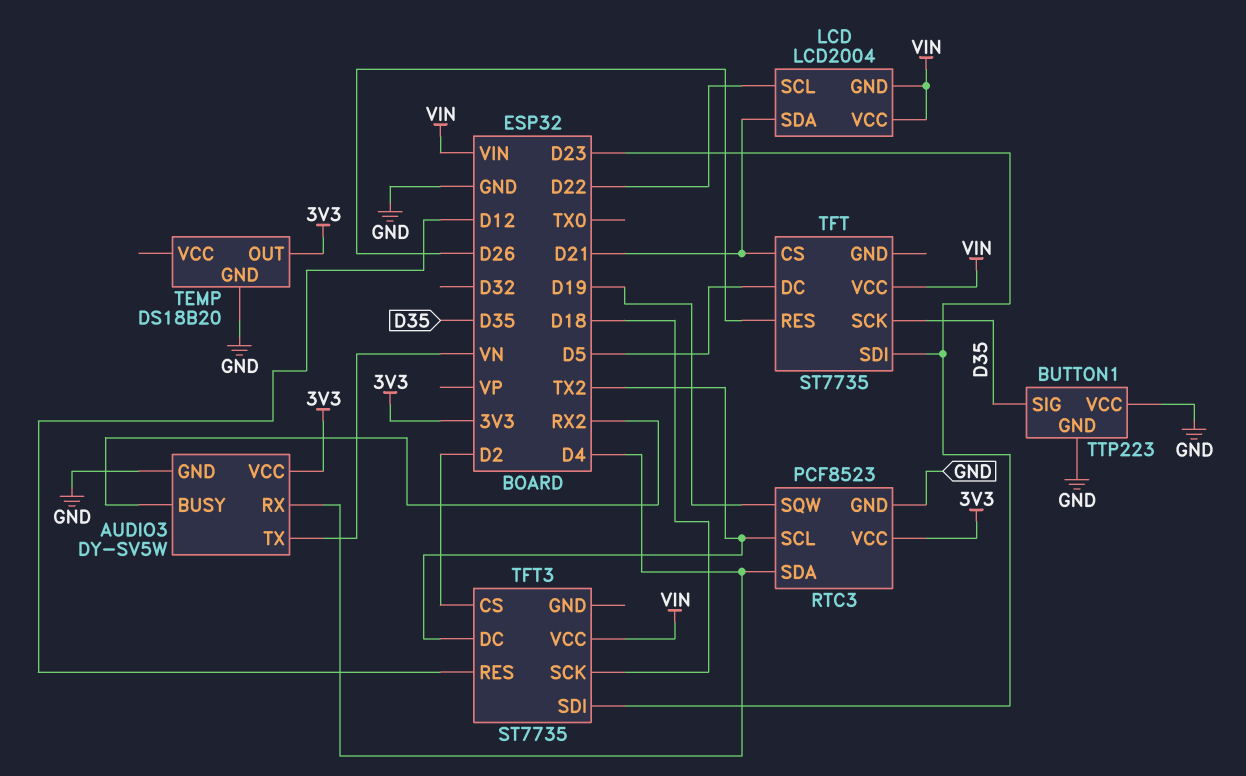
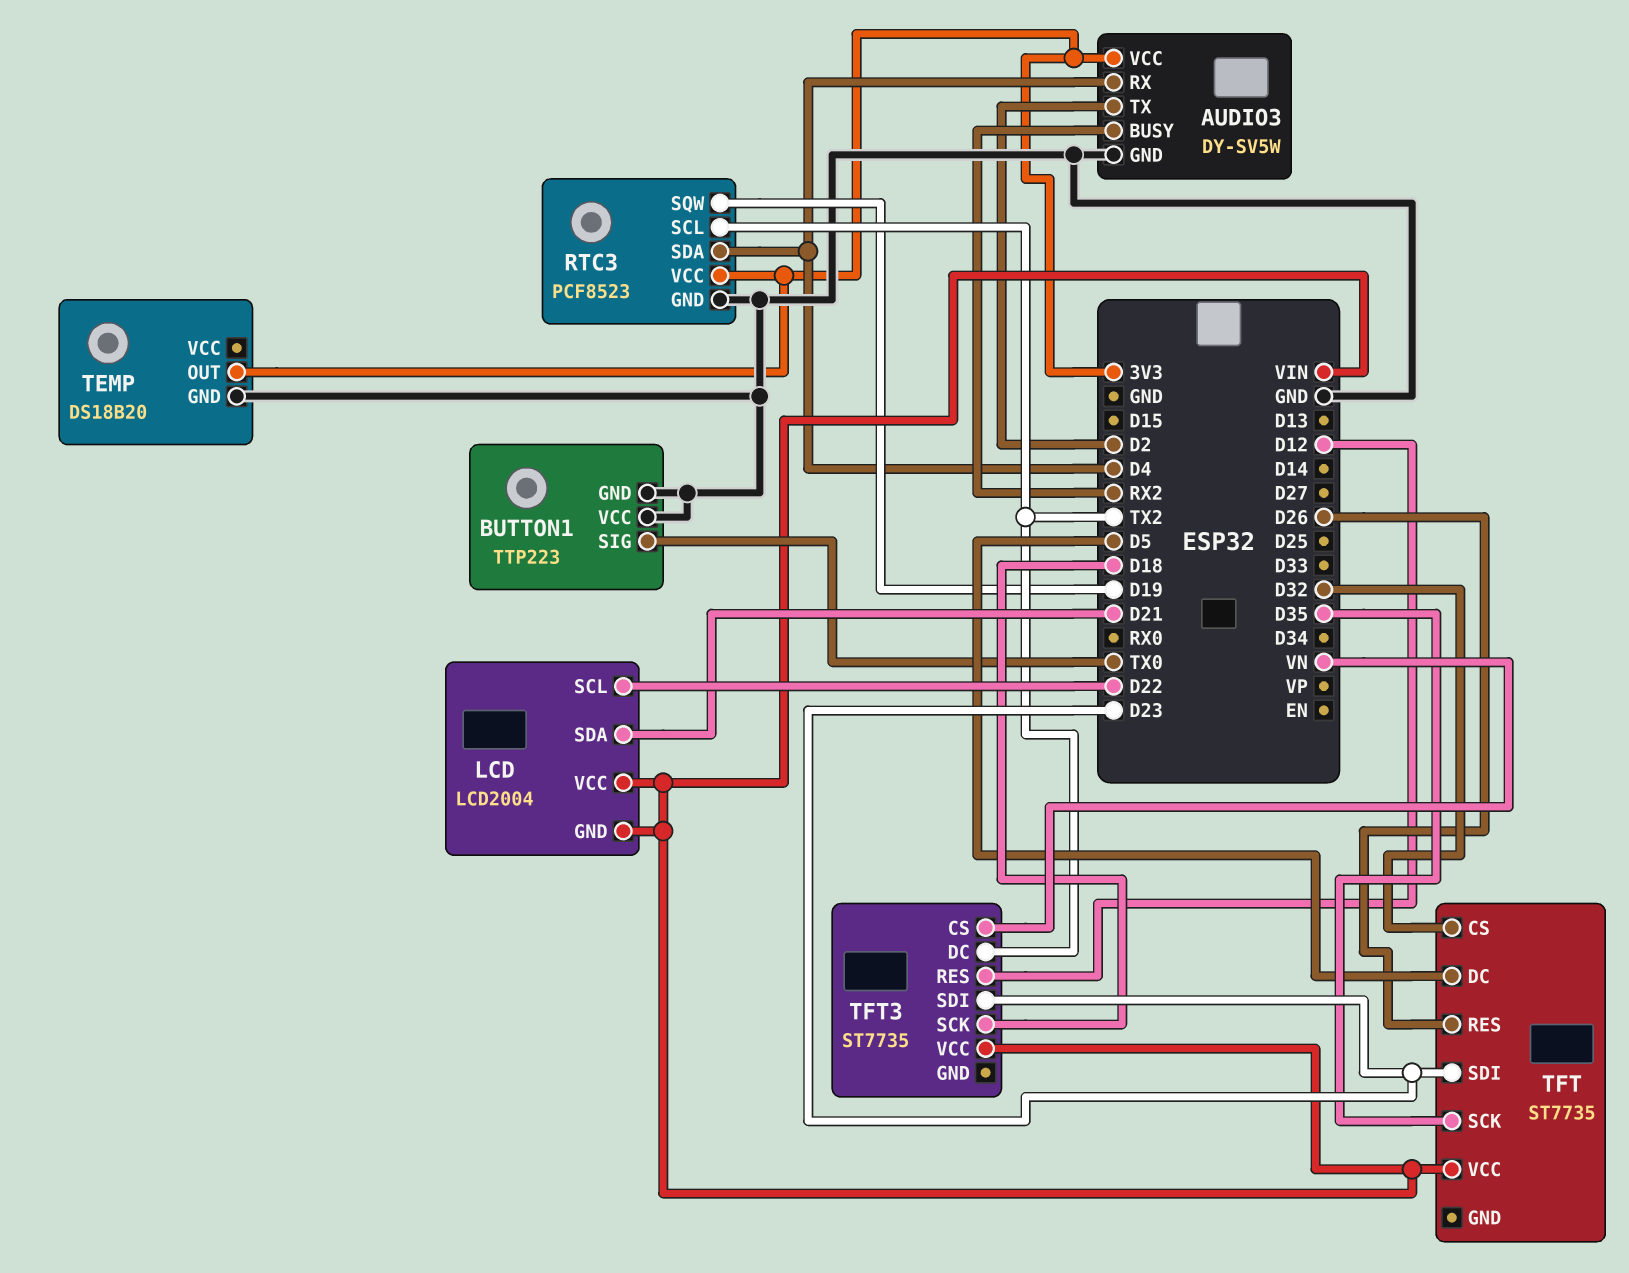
AUDIO3 pin TX: VN -> D2
BUTTON1 pin SIG: D35 -> TX0
TFT pin CS: D21 -> D32
TFT3 pin CS: D2 -> VN

